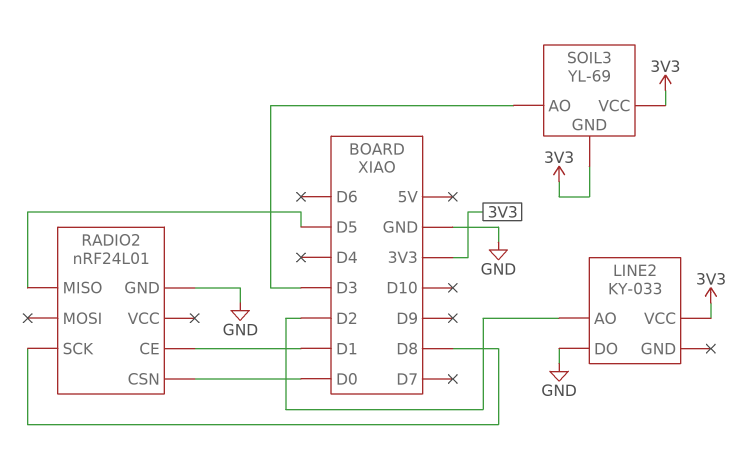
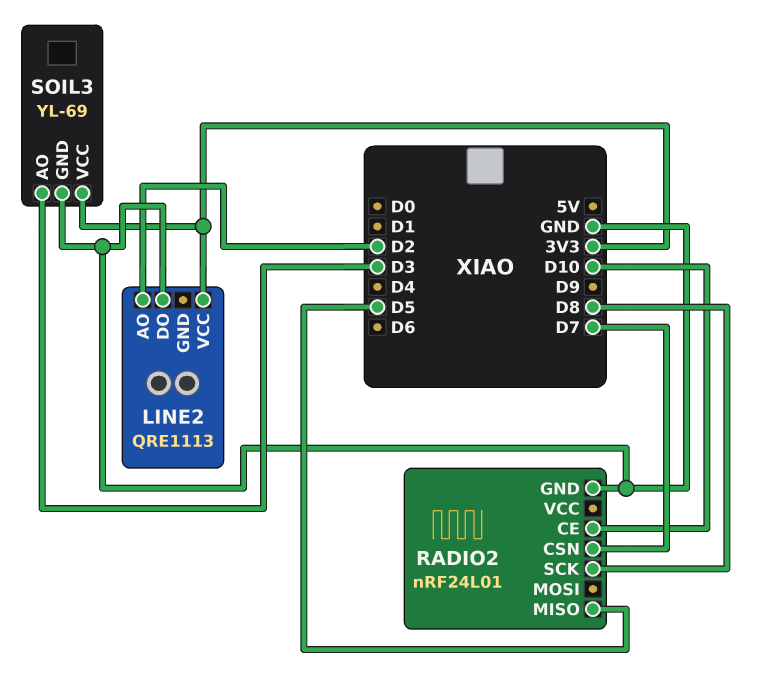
LINE2: KY-033 -> QRE1113
RADIO2 pin CE: D1 -> D10
RADIO2 pin CSN: D0 -> D7
SOIL3 pin GND: 3V3 -> GND

